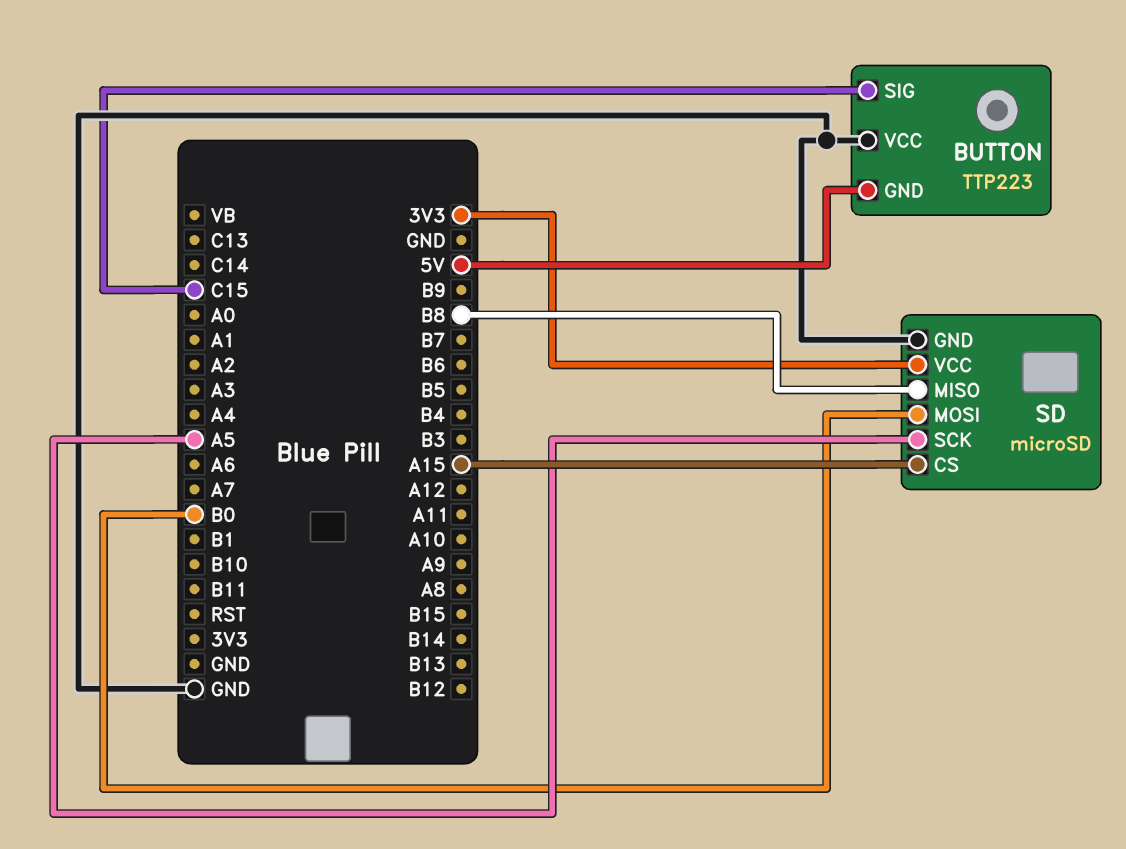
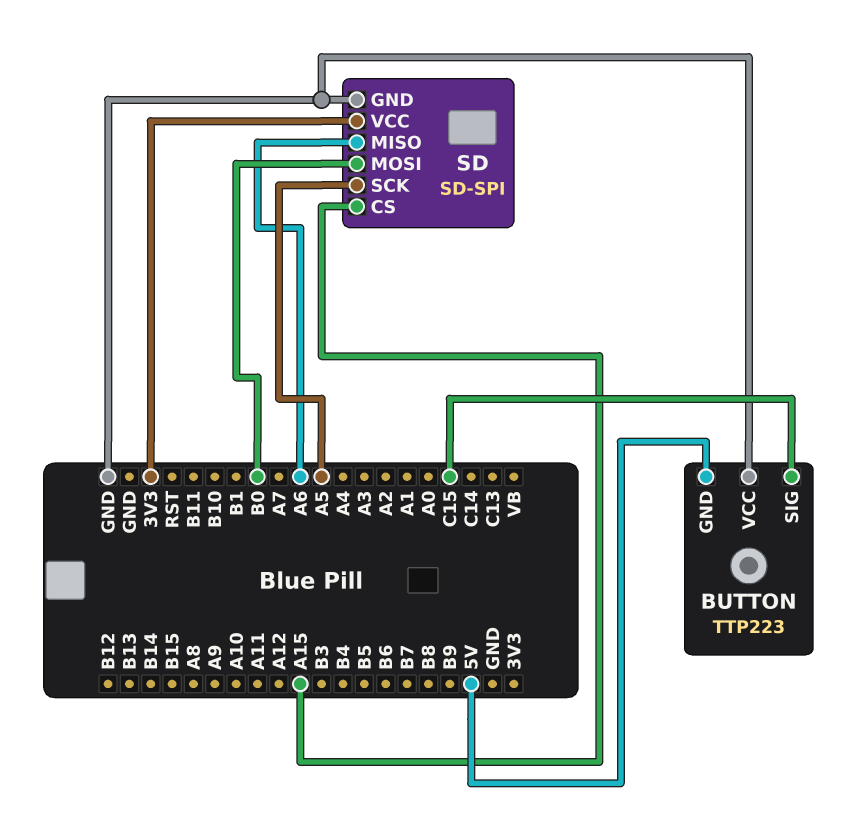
SD: microSD -> SD-SPI
SD pin MISO: B8 -> A6

